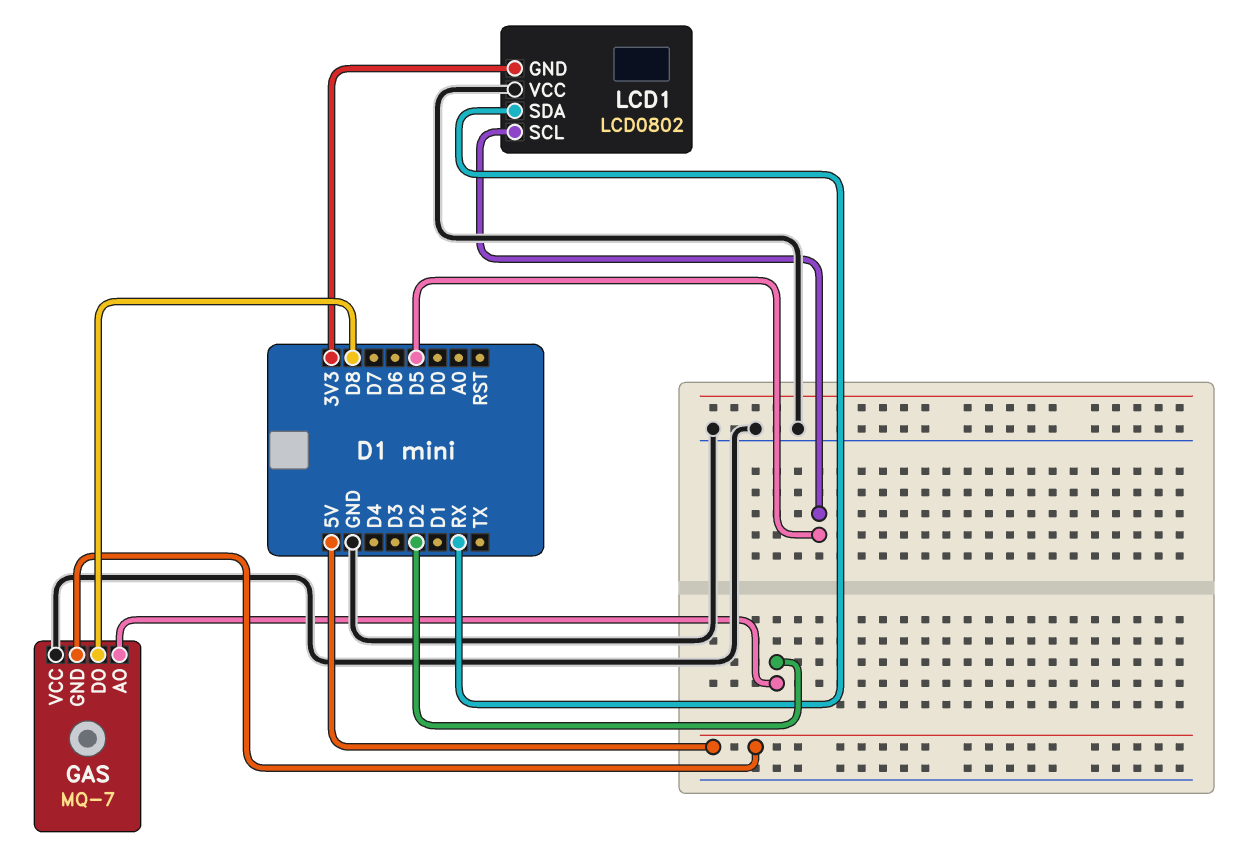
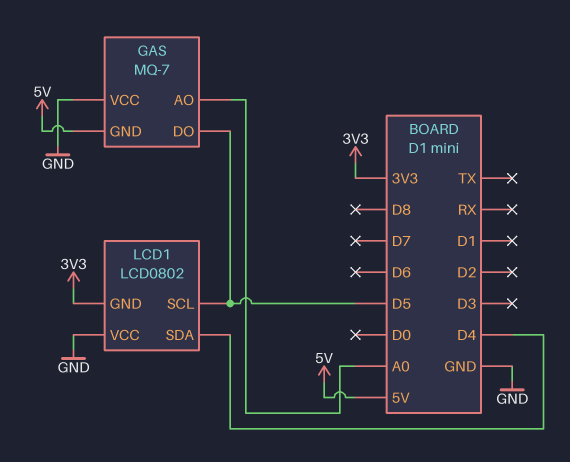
GAS pin AO: D2 -> A0
GAS pin DO: D8 -> D5
LCD1 pin SDA: RX -> D4

